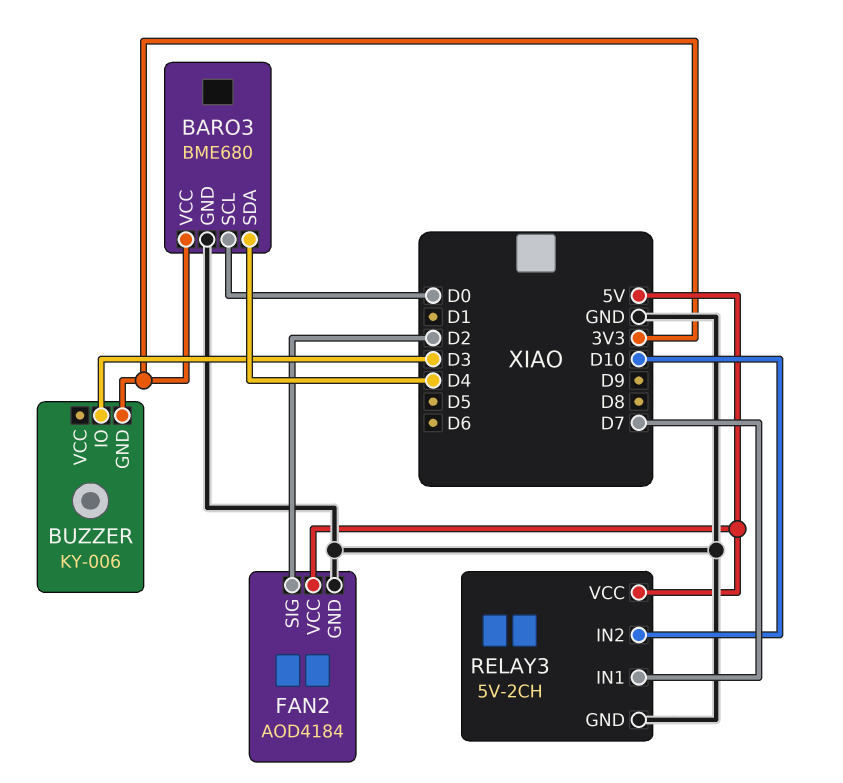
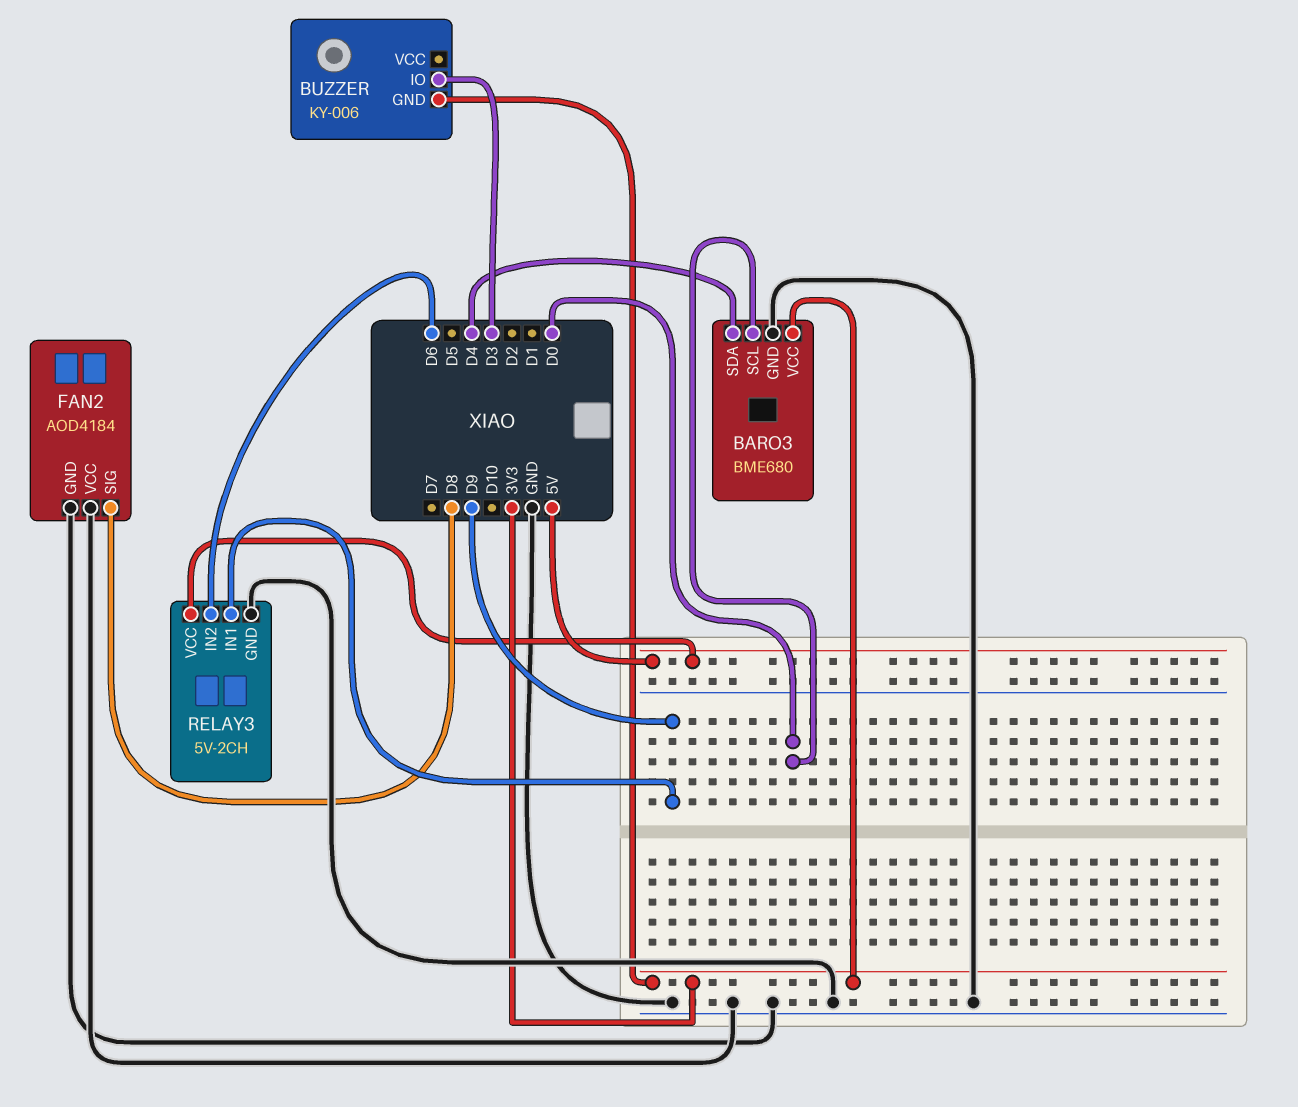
FAN2 pin SIG: D2 -> D8
FAN2 pin VCC: 5V -> GND
RELAY3 pin IN1: D7 -> D9
RELAY3 pin IN2: D10 -> D6

